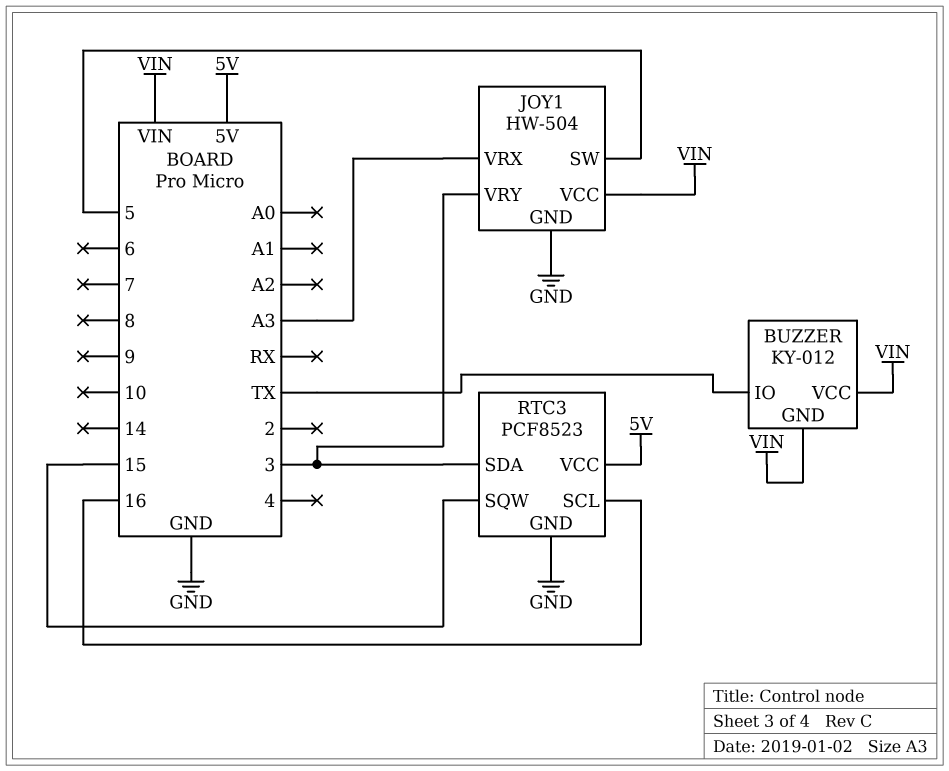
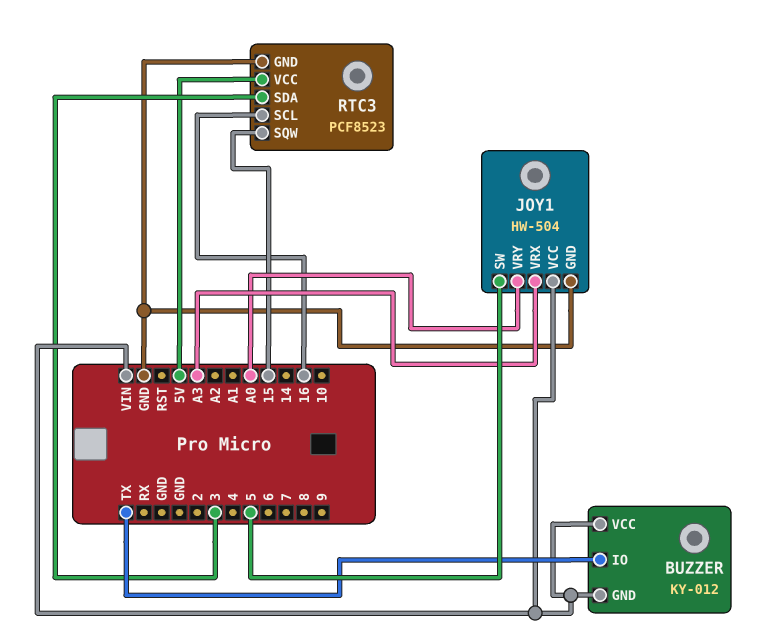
JOY1 pin VRY: 3 -> A0

